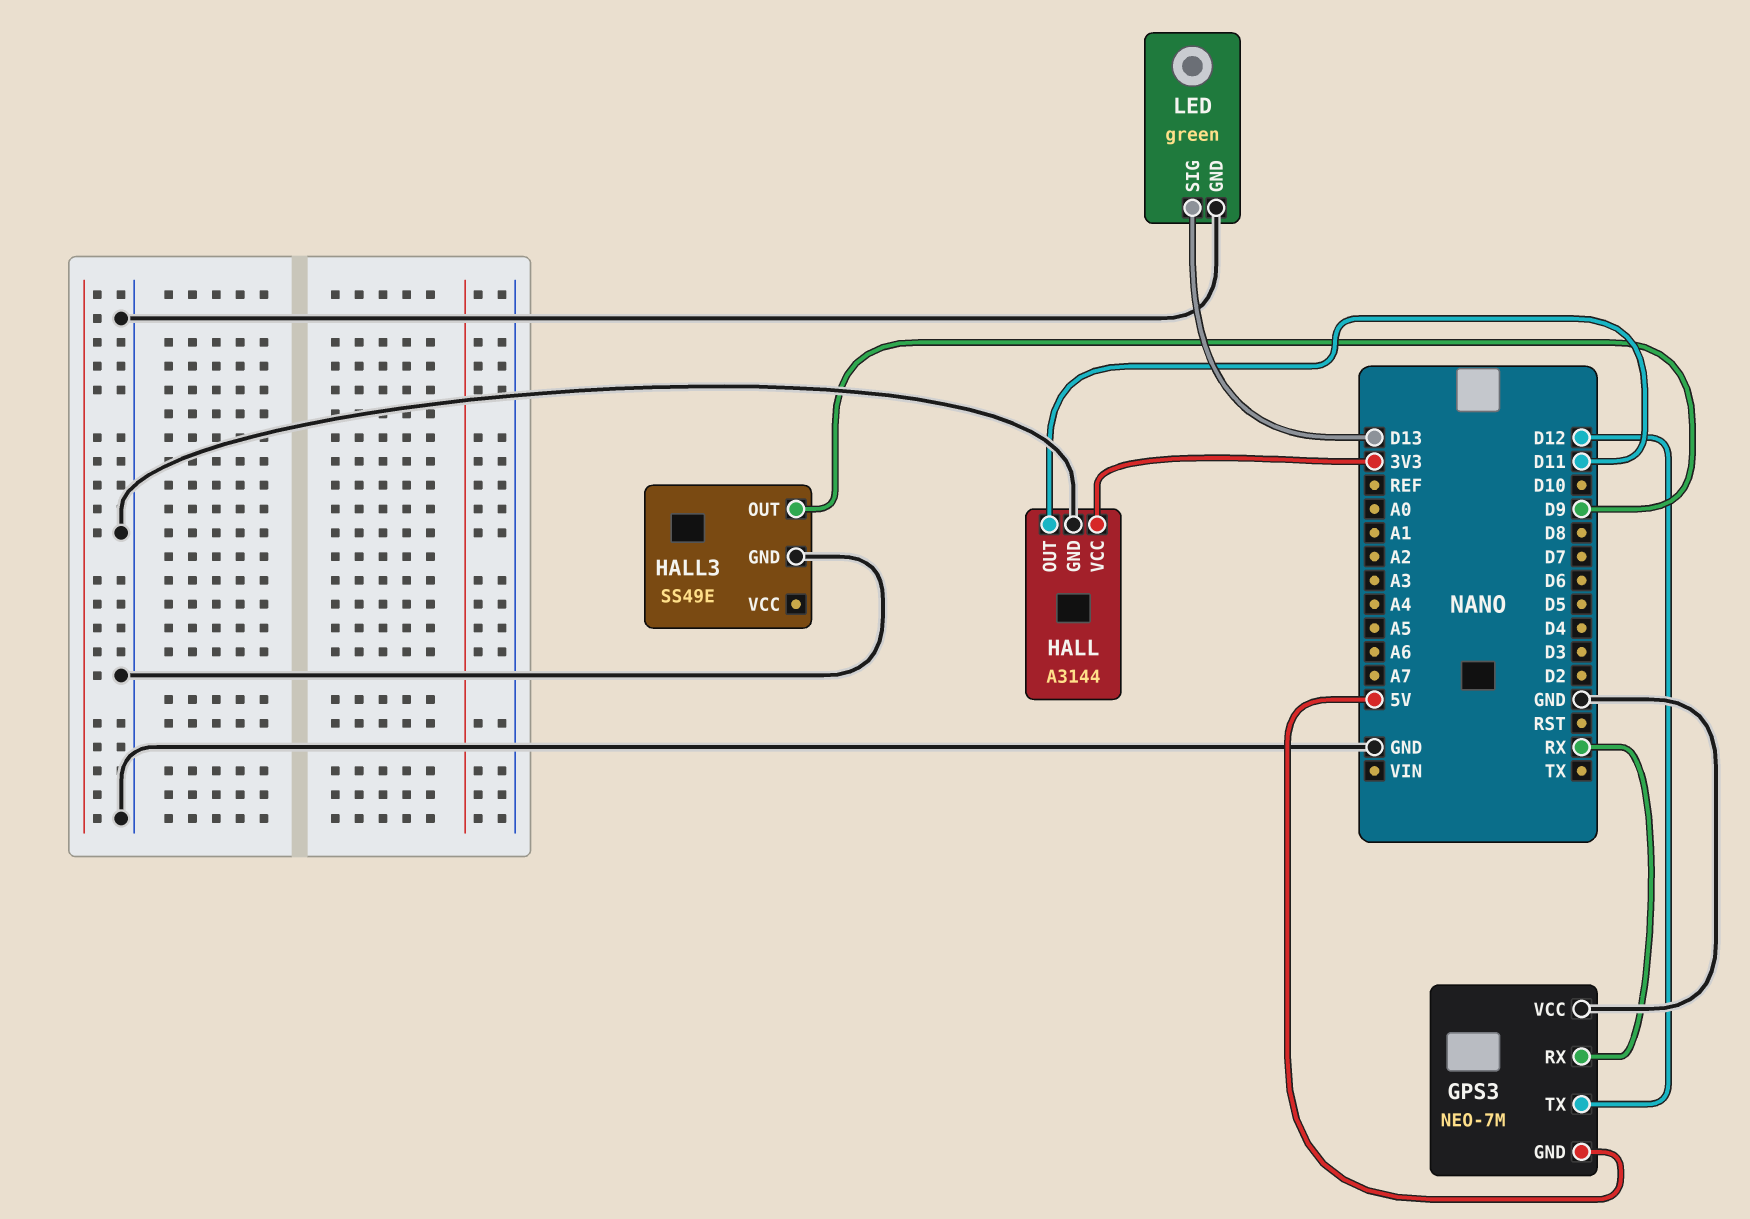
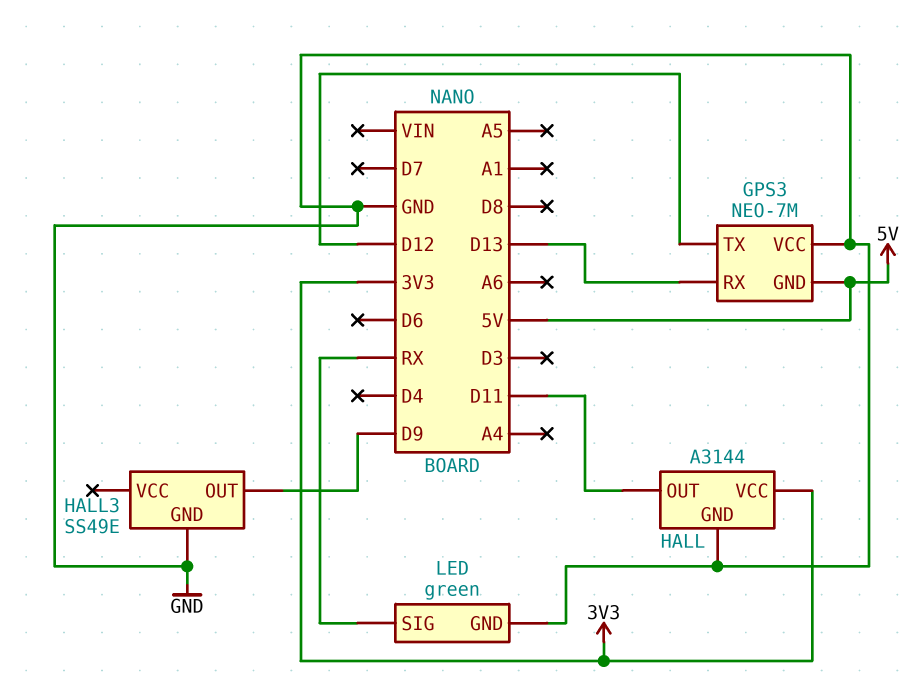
GPS3 pin RX: RX -> D13
LED pin SIG: D13 -> RX

